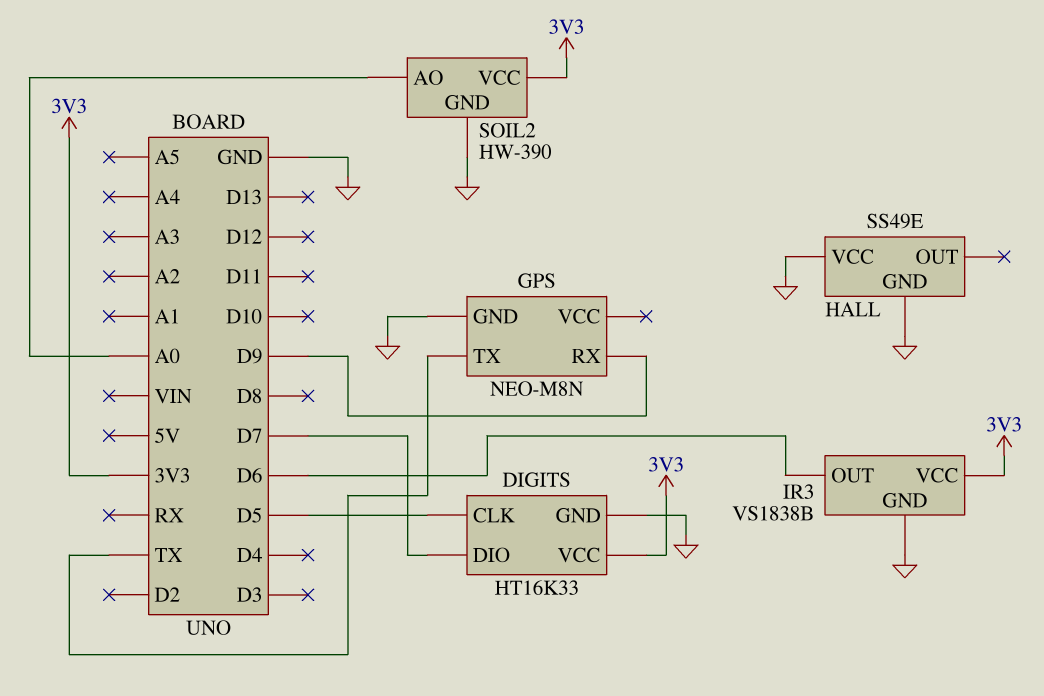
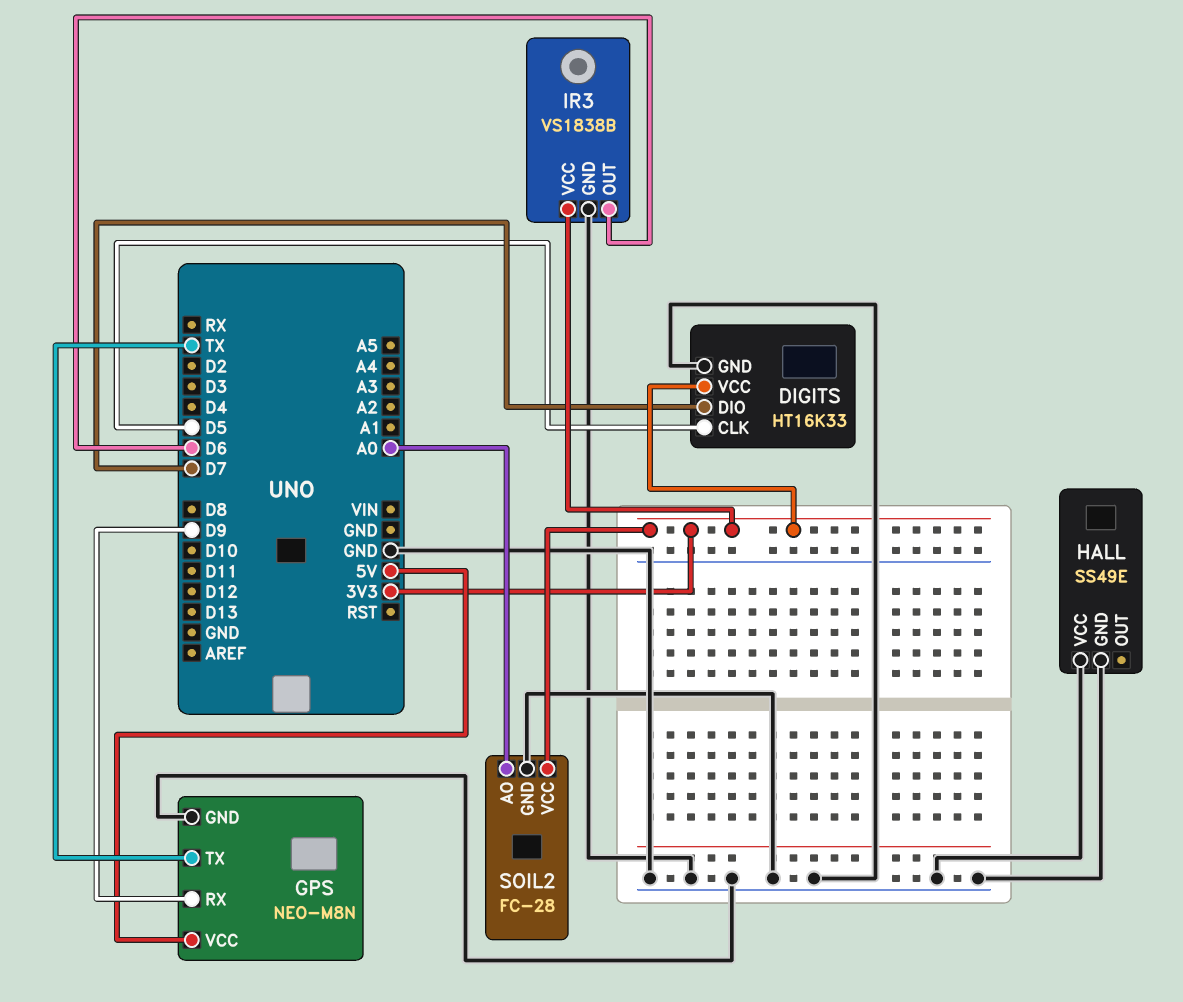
GPS pin VCC: none -> 5V
SOIL2: HW-390 -> FC-28

